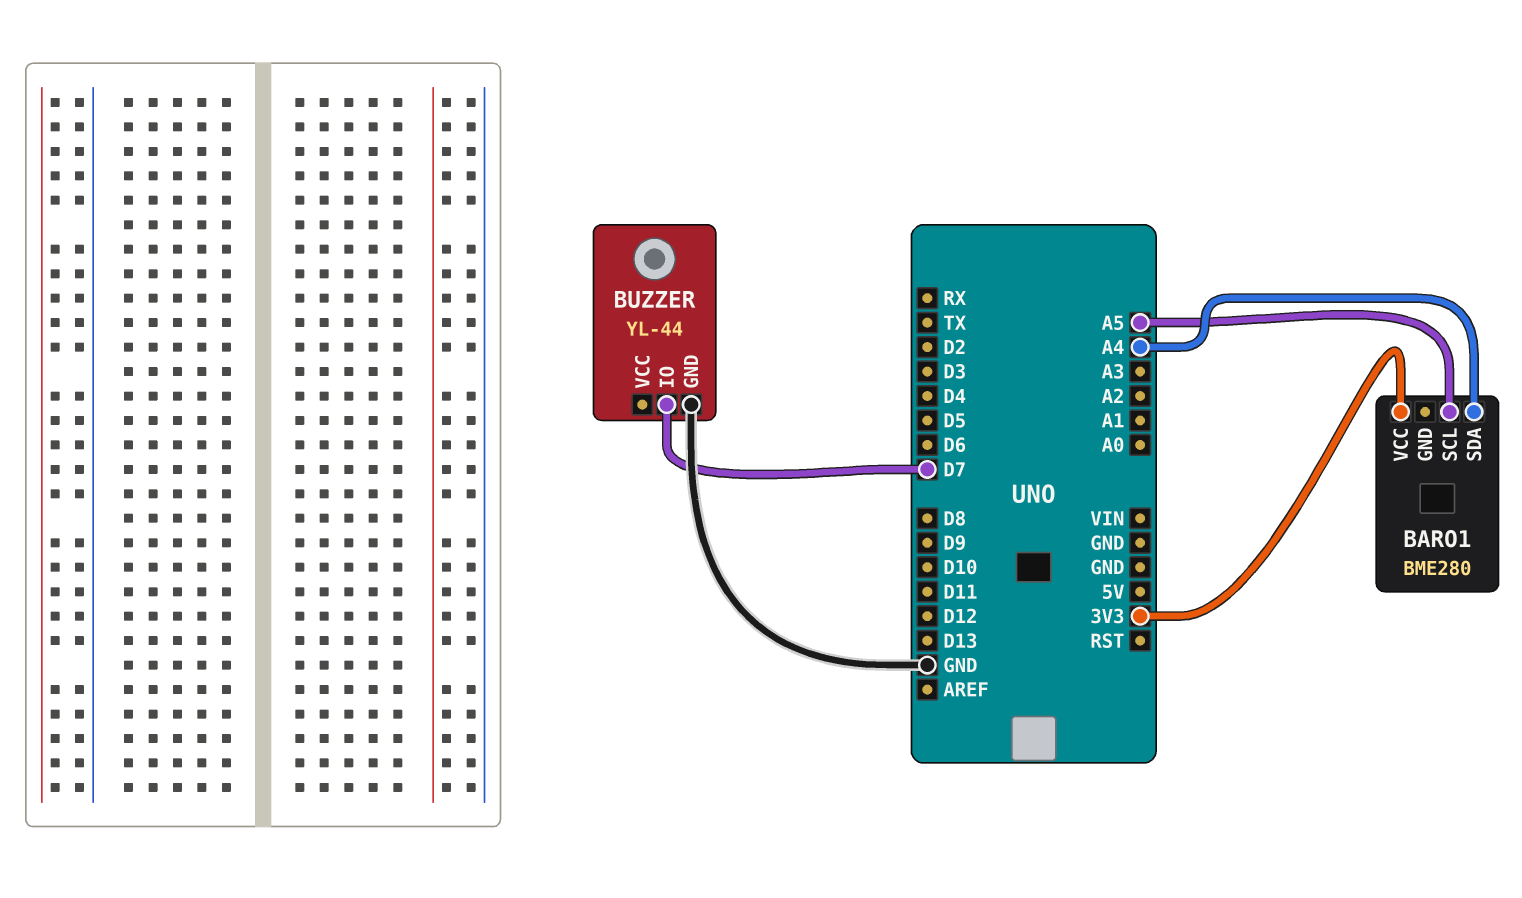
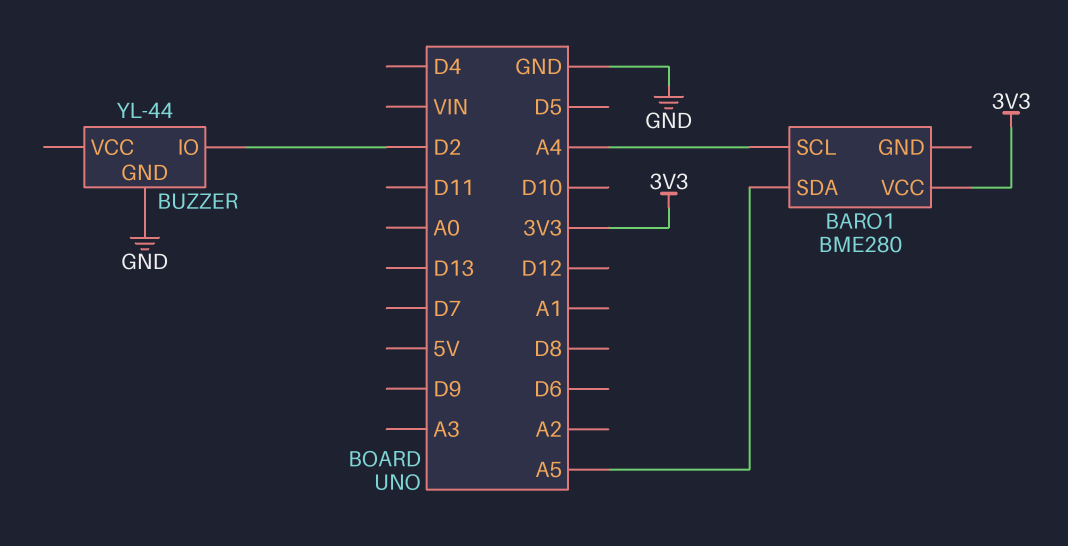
BARO1 pin SCL: A5 -> A4
BARO1 pin SDA: A4 -> A5
BUZZER pin IO: D7 -> D2

